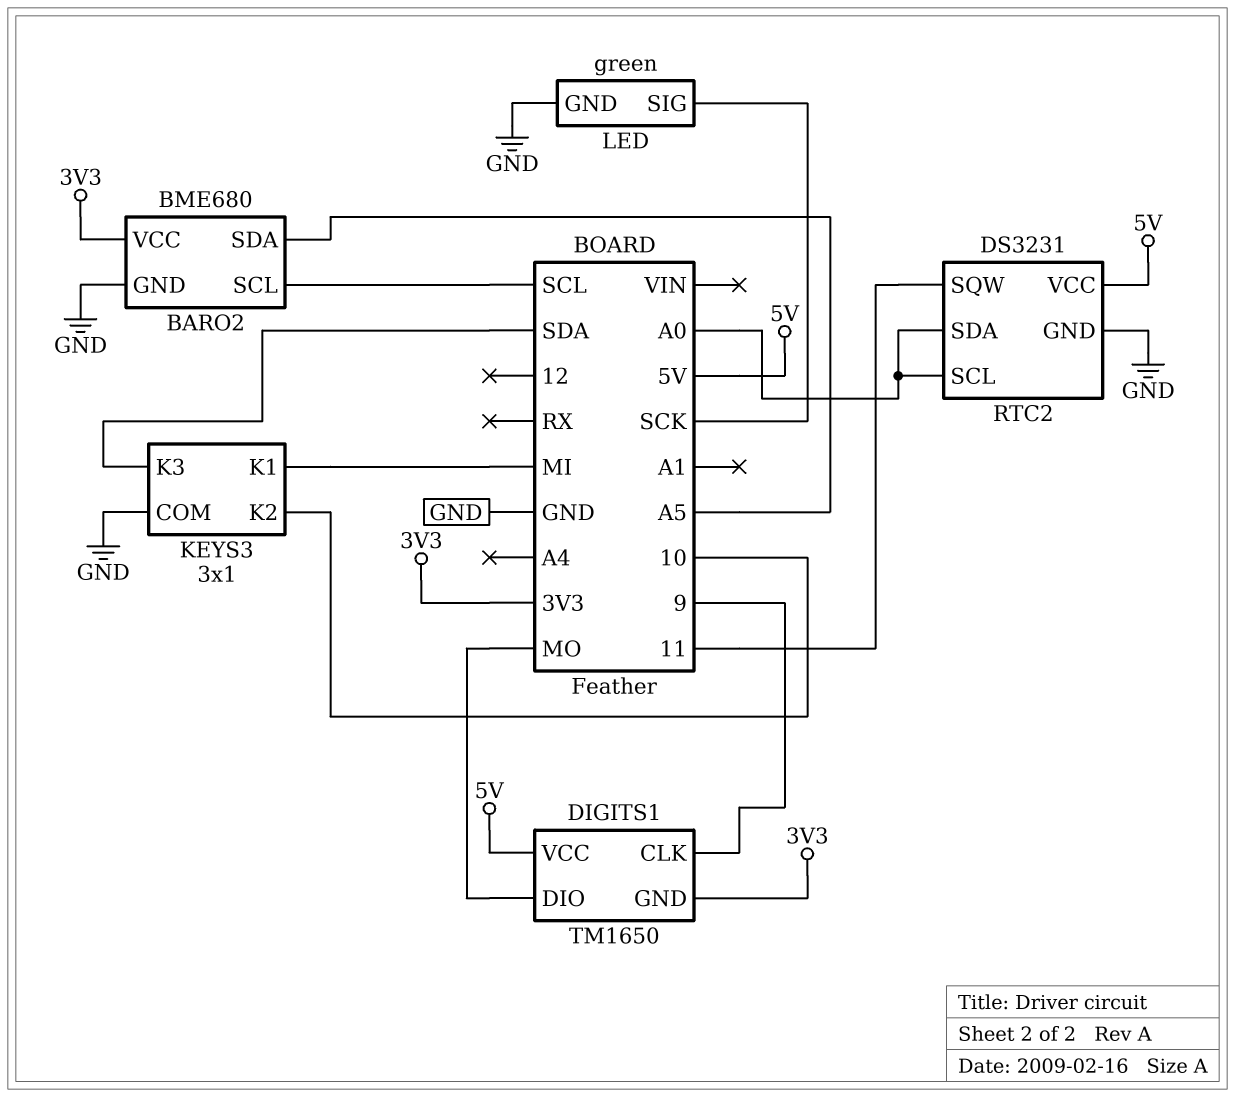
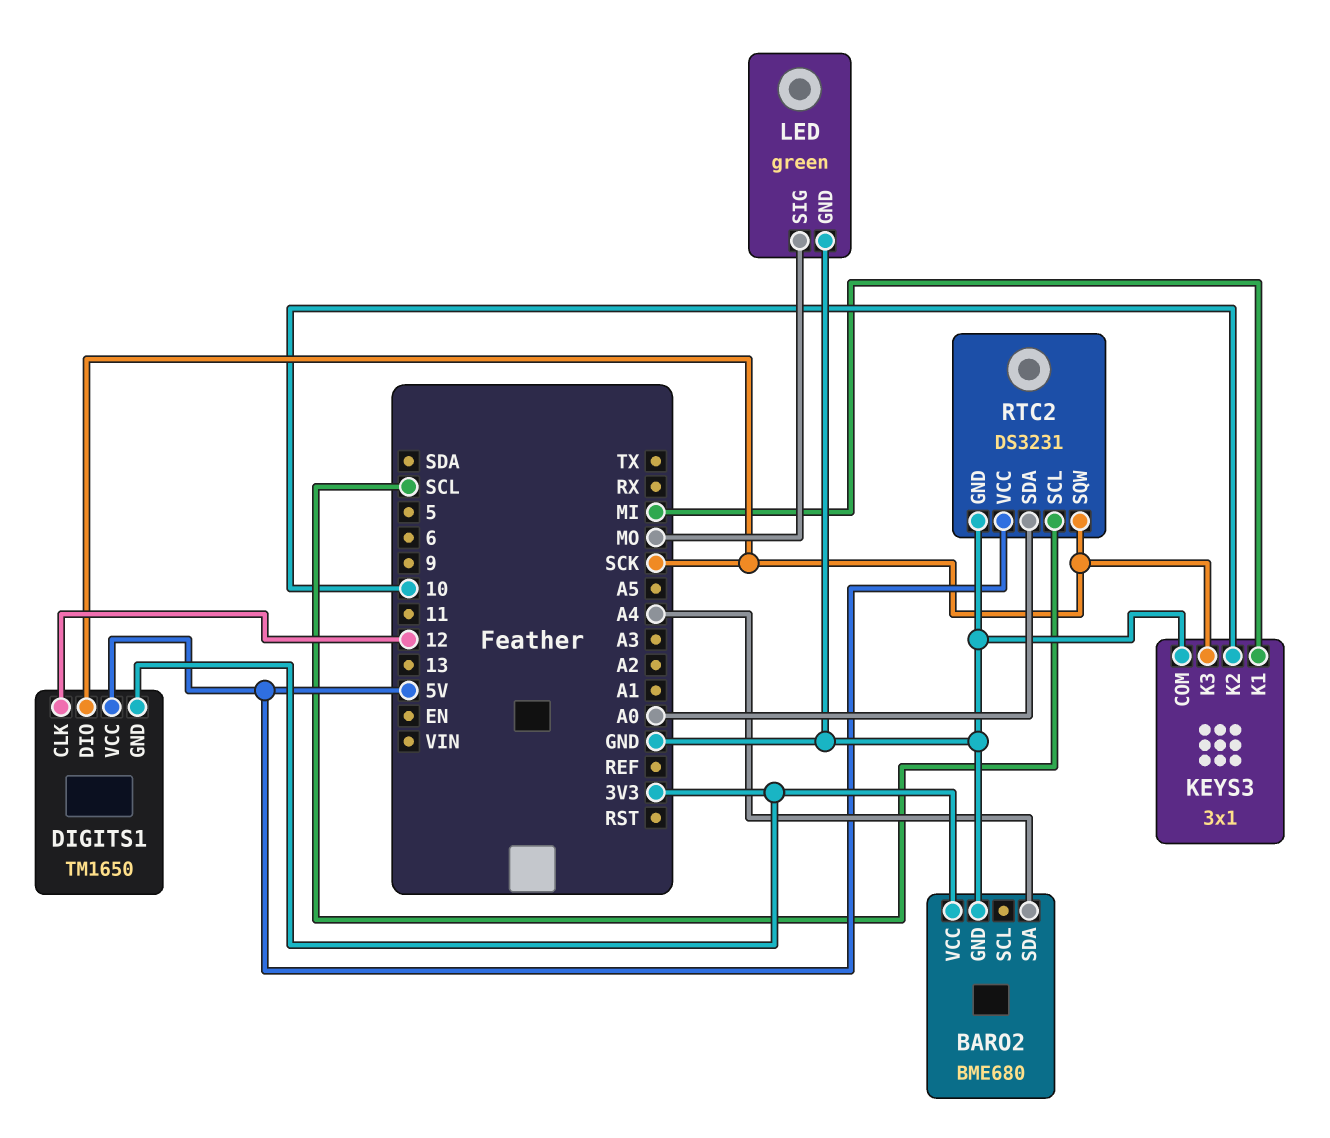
BARO2 pin SCL: SCL -> none
BARO2 pin SDA: A5 -> A4
DIGITS1 pin CLK: 9 -> 12
DIGITS1 pin DIO: MO -> SCK
KEYS3 pin K3: SDA -> SCK
LED pin SIG: SCK -> MO
RTC2 pin SCL: A0 -> SCL
RTC2 pin SQW: 11 -> SCK

